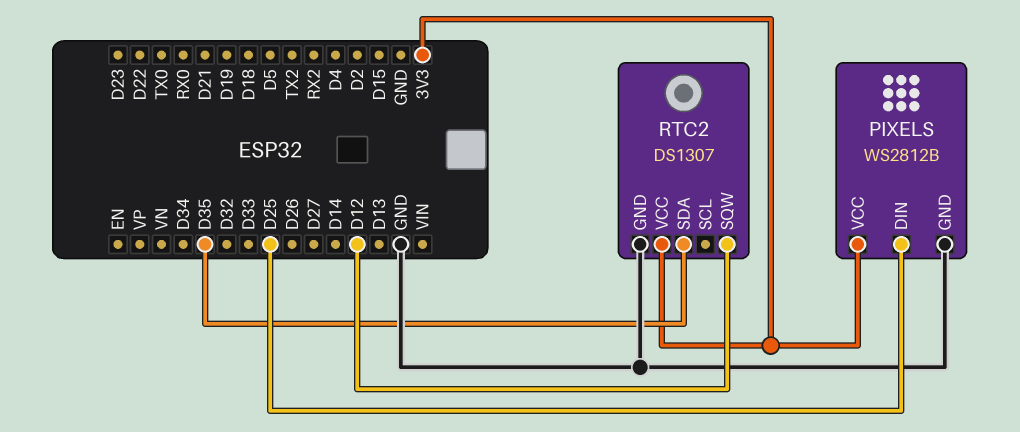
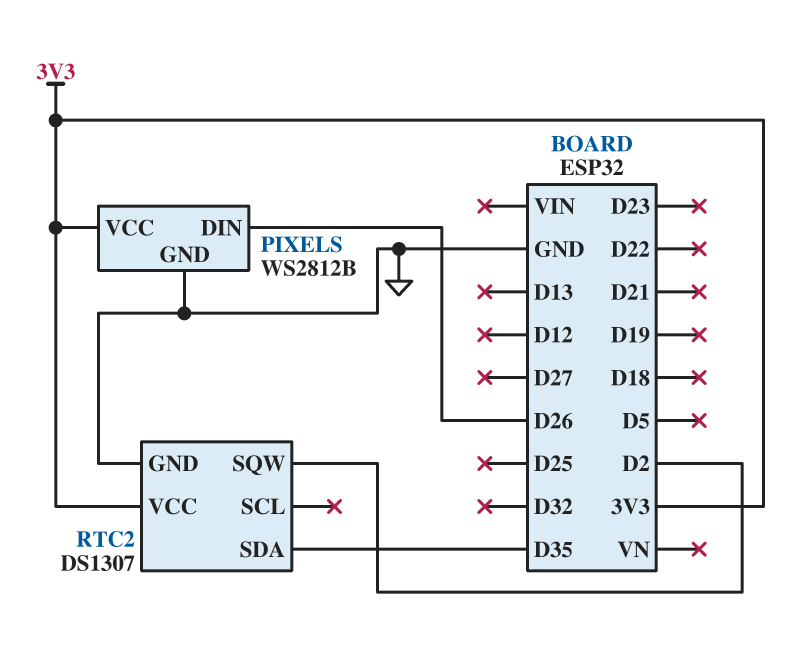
PIXELS pin DIN: D25 -> D26
RTC2 pin SQW: D12 -> D2

